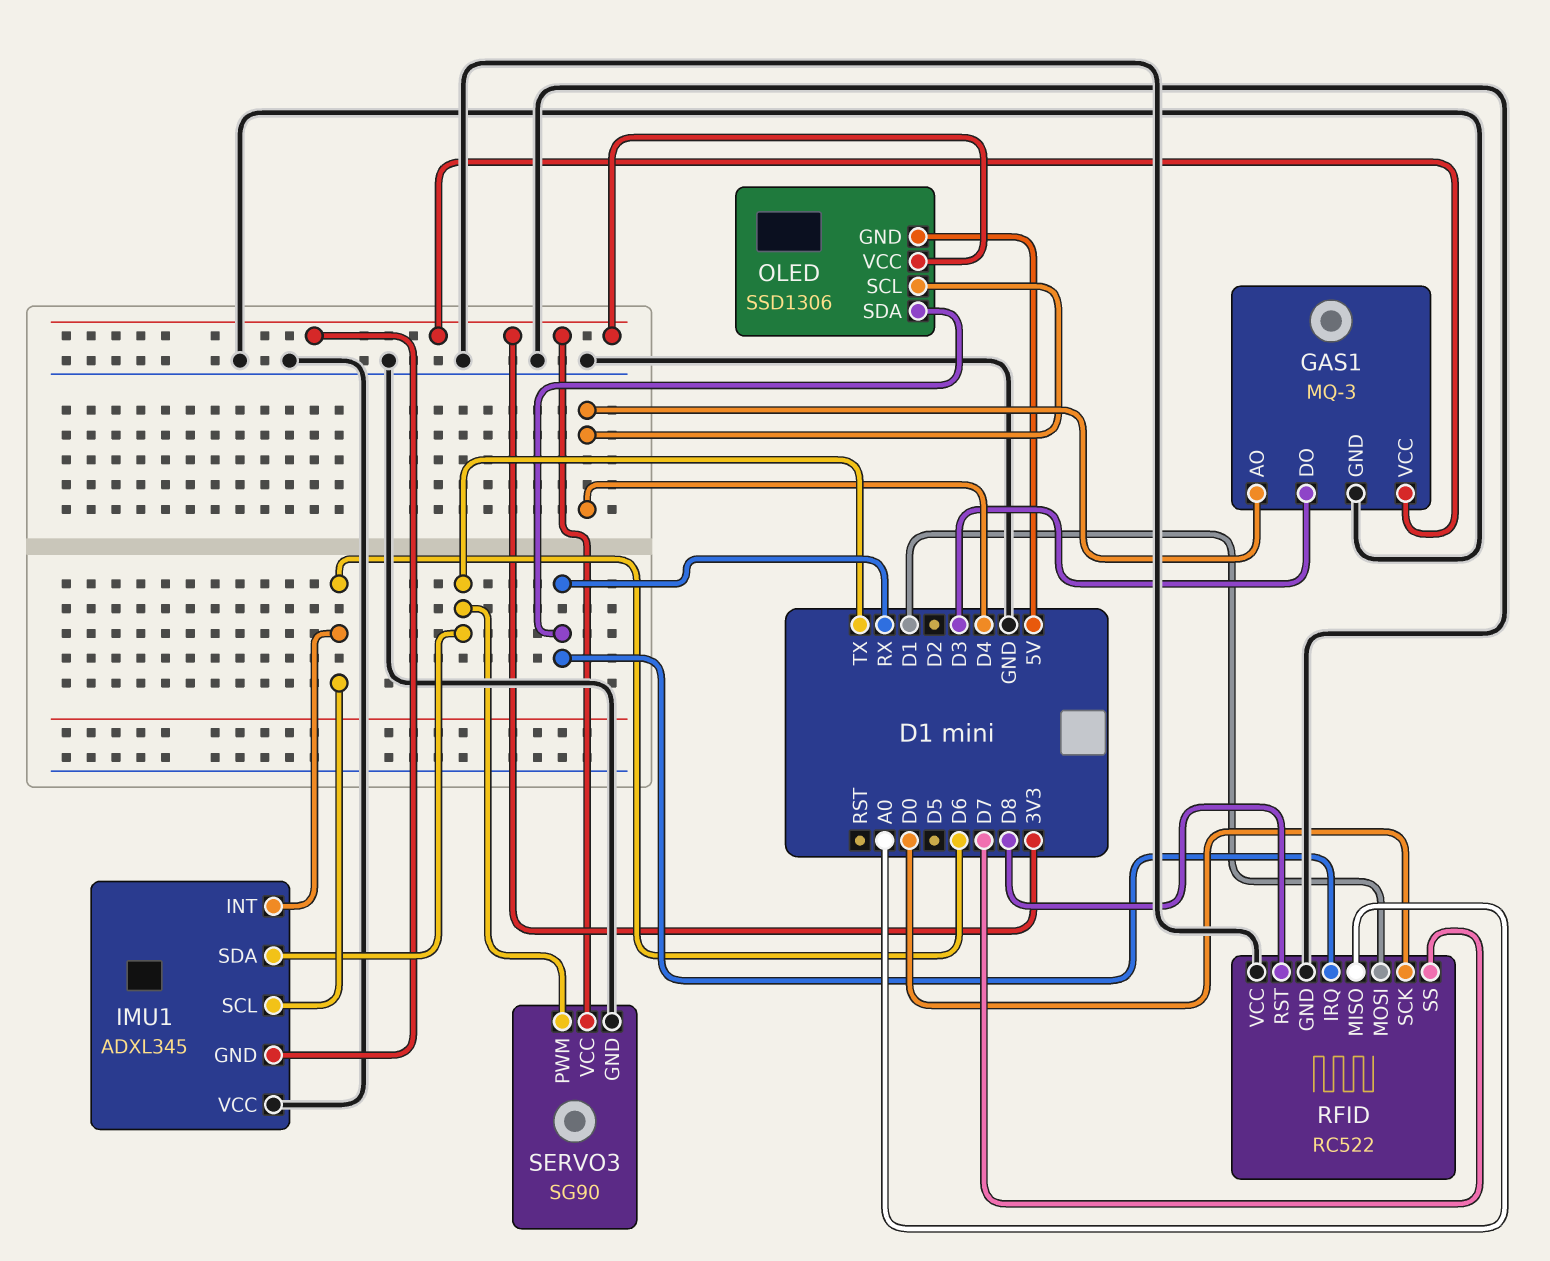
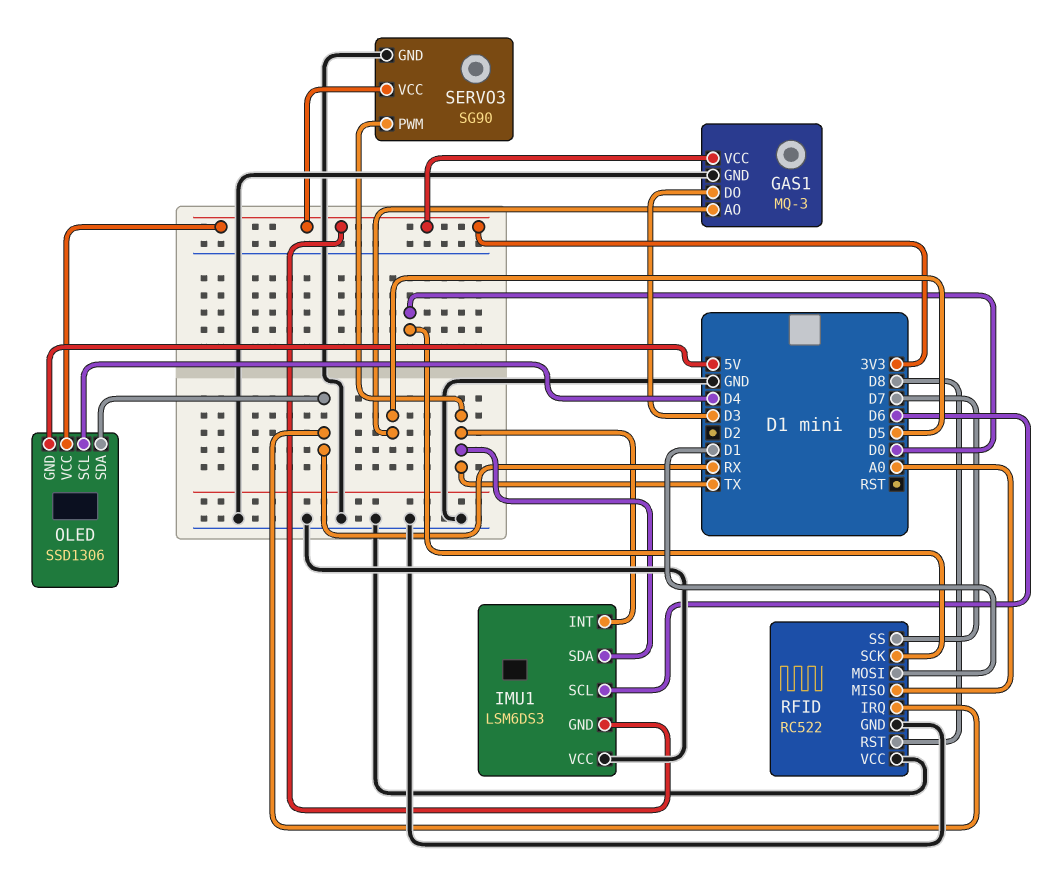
GAS1 pin AO: D4 -> D5
IMU1: ADXL345 -> LSM6DS3
IMU1 pin INT: D6 -> TX

